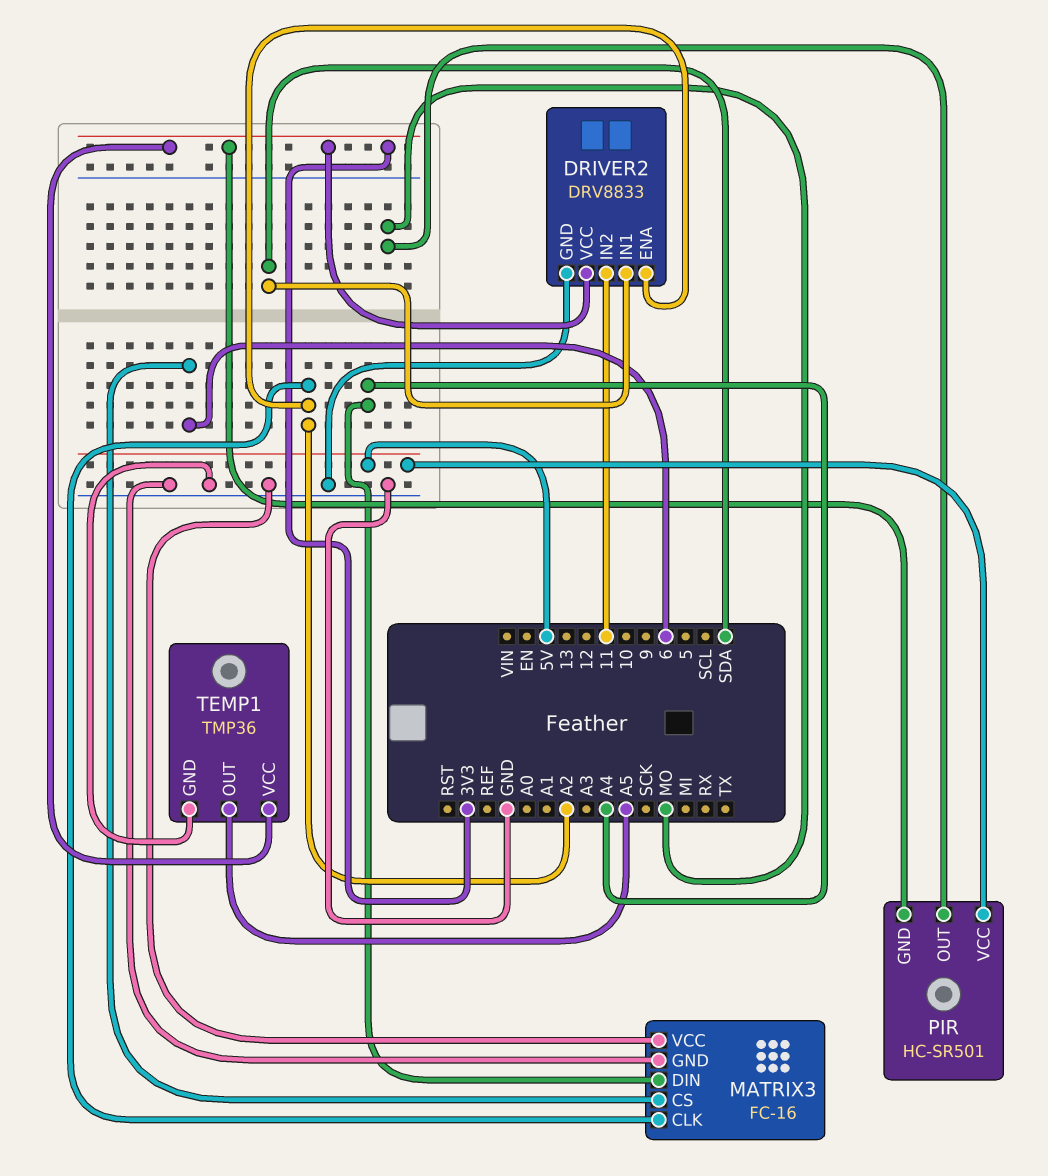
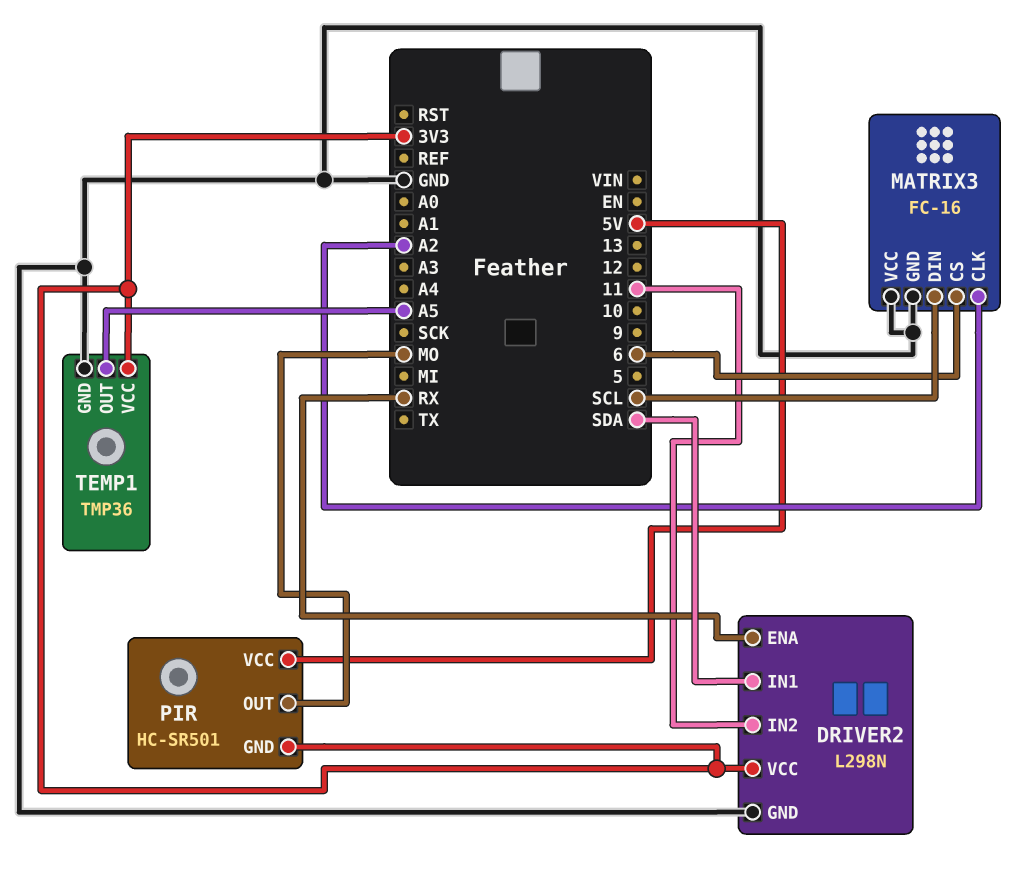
DRIVER2: DRV8833 -> L298N
DRIVER2 pin ENA: A2 -> RX
MATRIX3 pin DIN: A4 -> SCL

